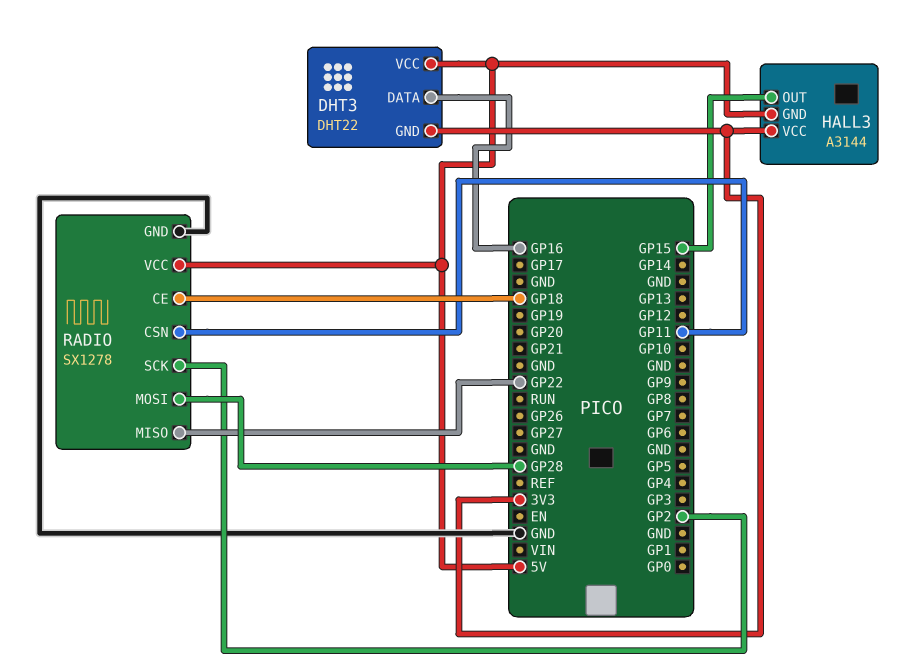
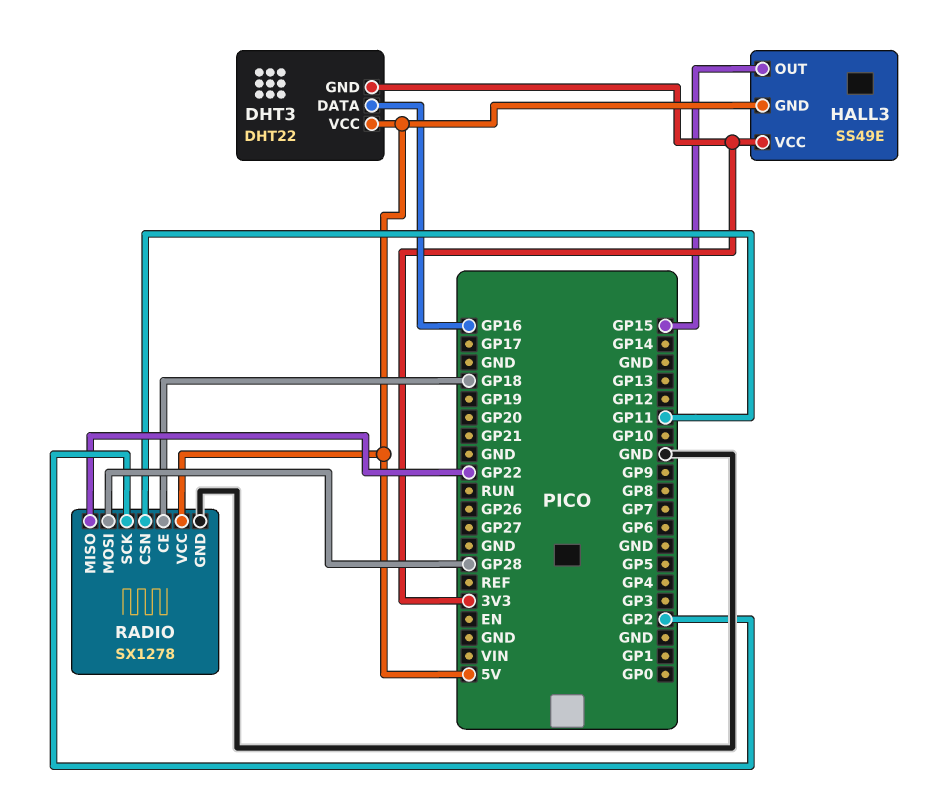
HALL3: A3144 -> SS49E

